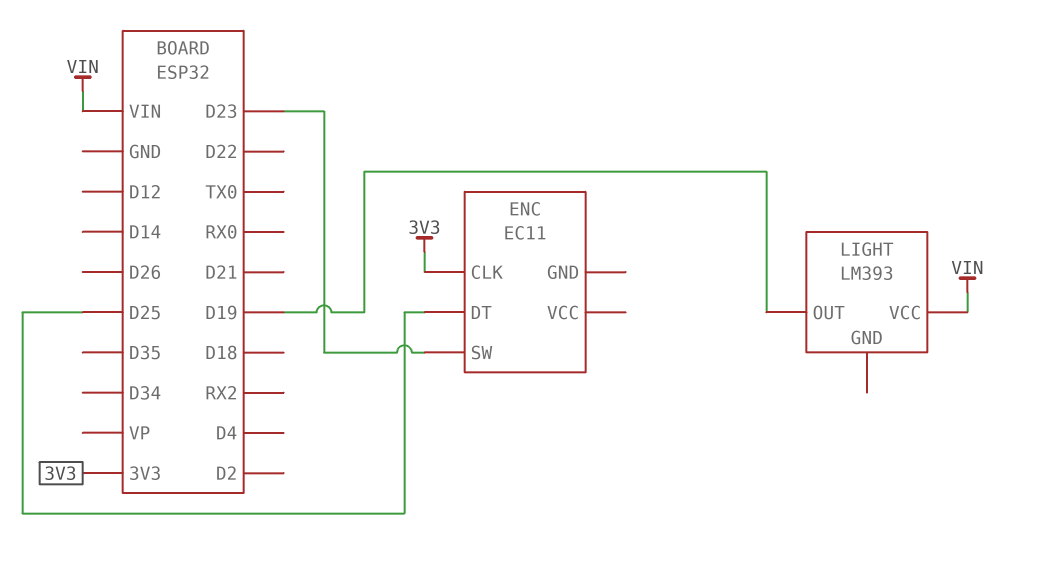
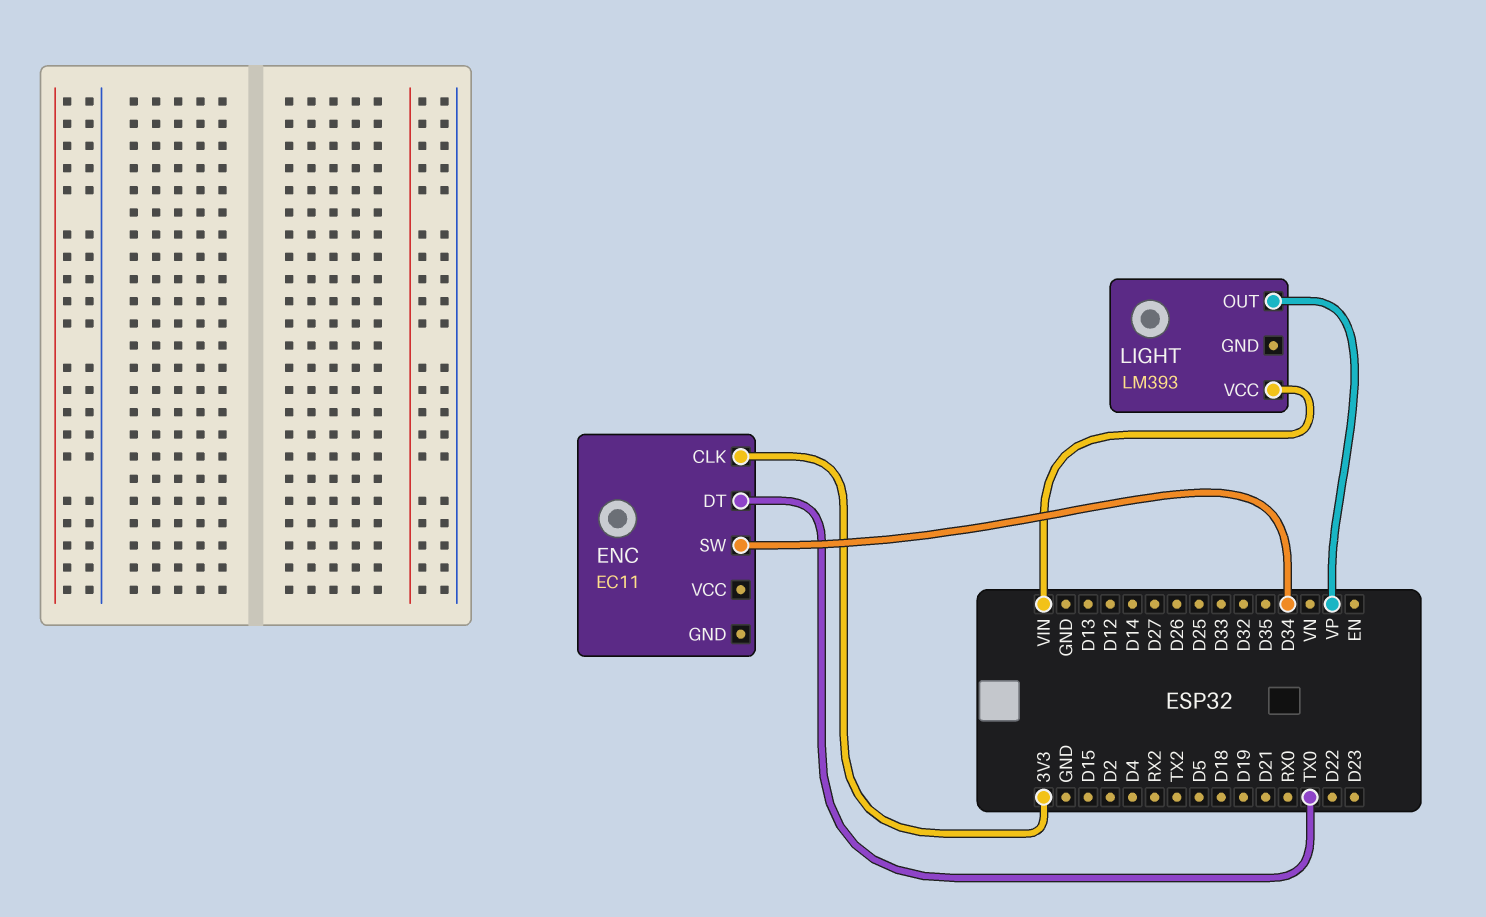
ENC pin DT: D25 -> TX0
ENC pin SW: D23 -> D34
LIGHT pin OUT: D19 -> VP

